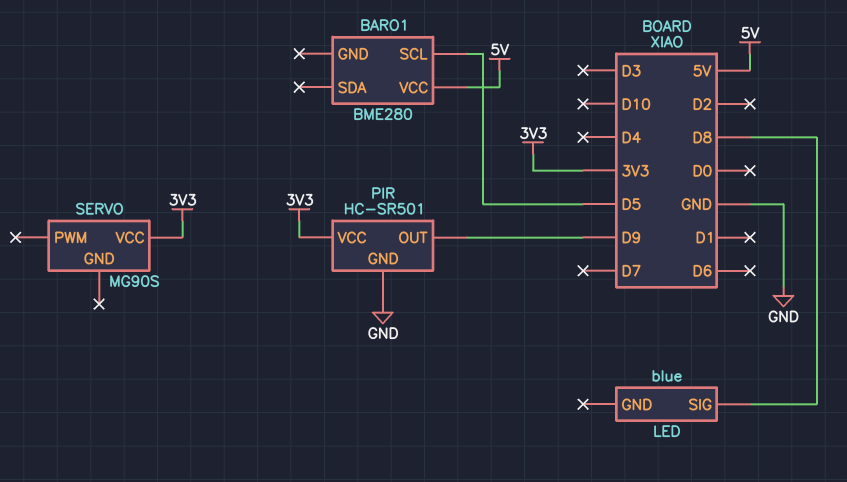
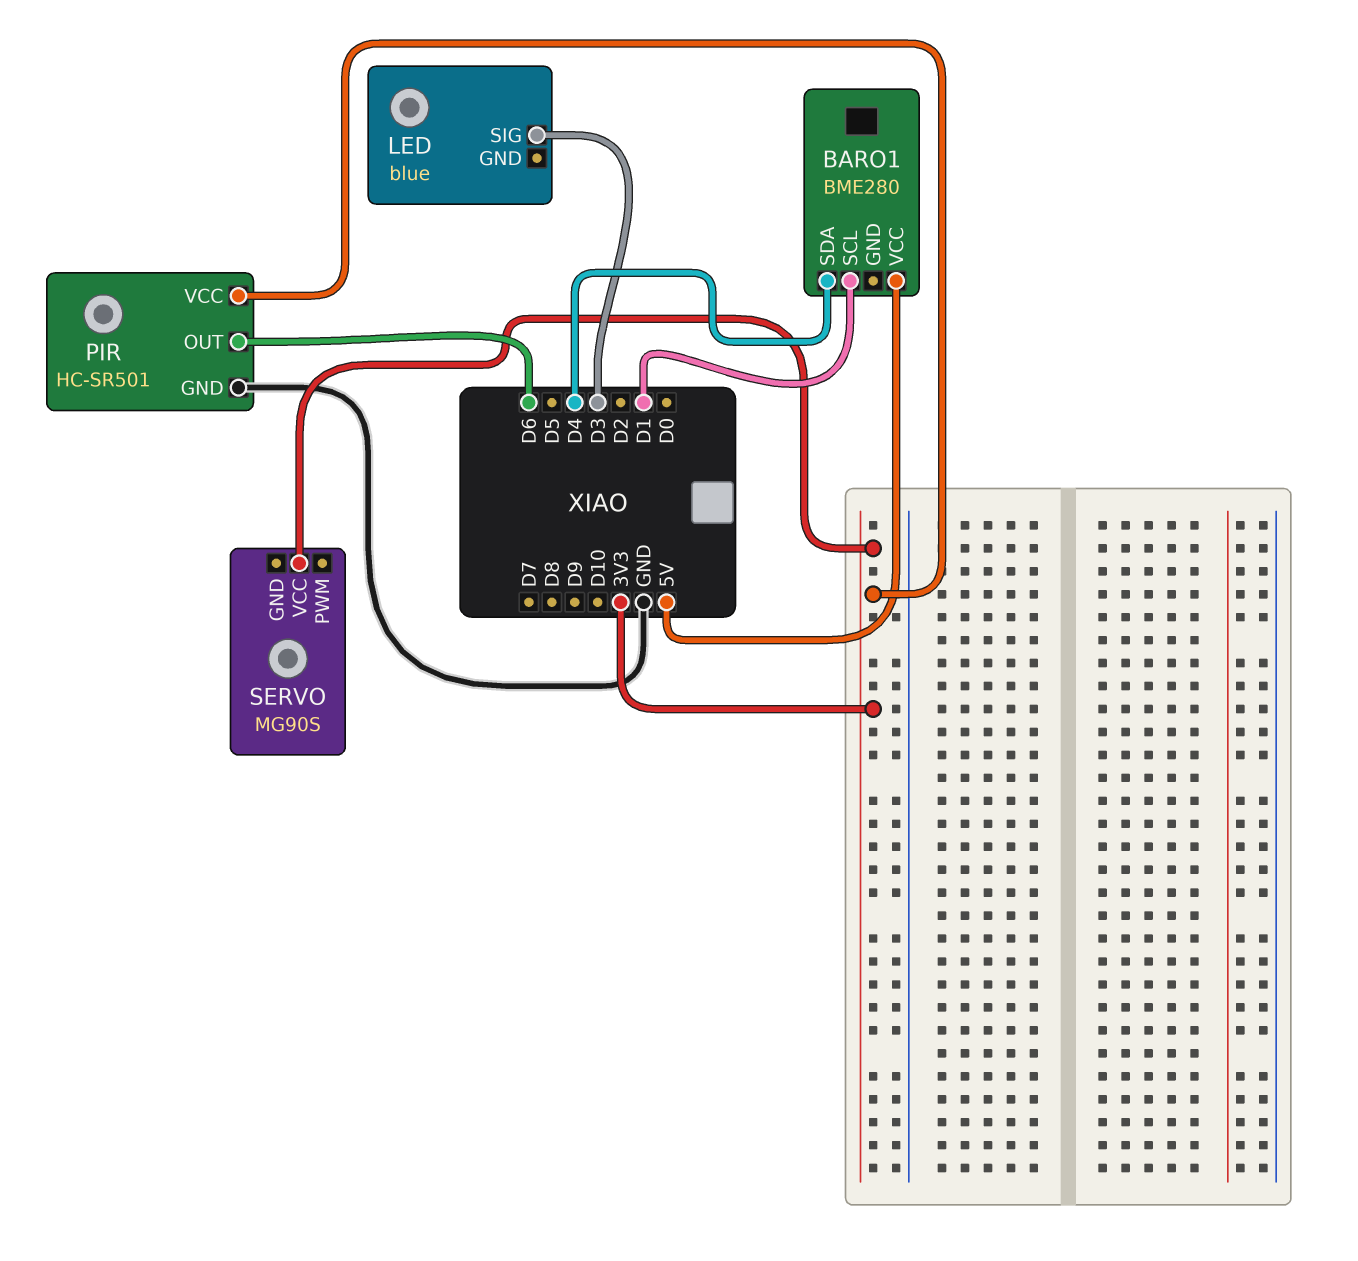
BARO1 pin SCL: D5 -> D1
BARO1 pin SDA: none -> D4
LED pin SIG: D8 -> D3
PIR pin OUT: D9 -> D6

